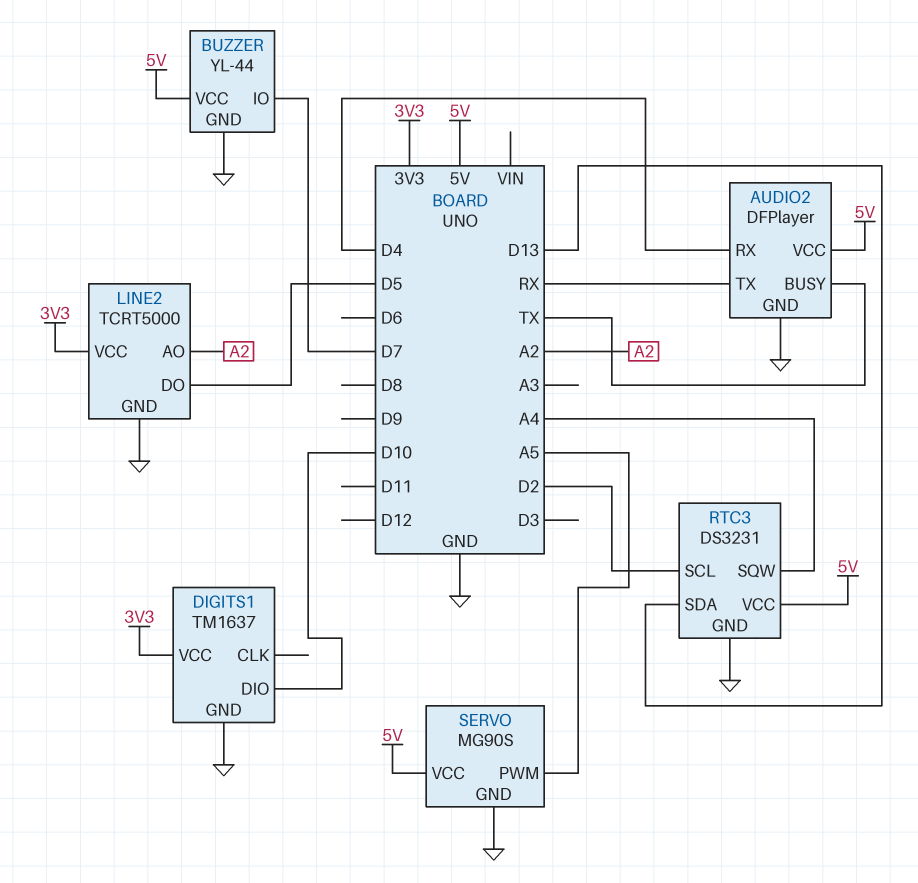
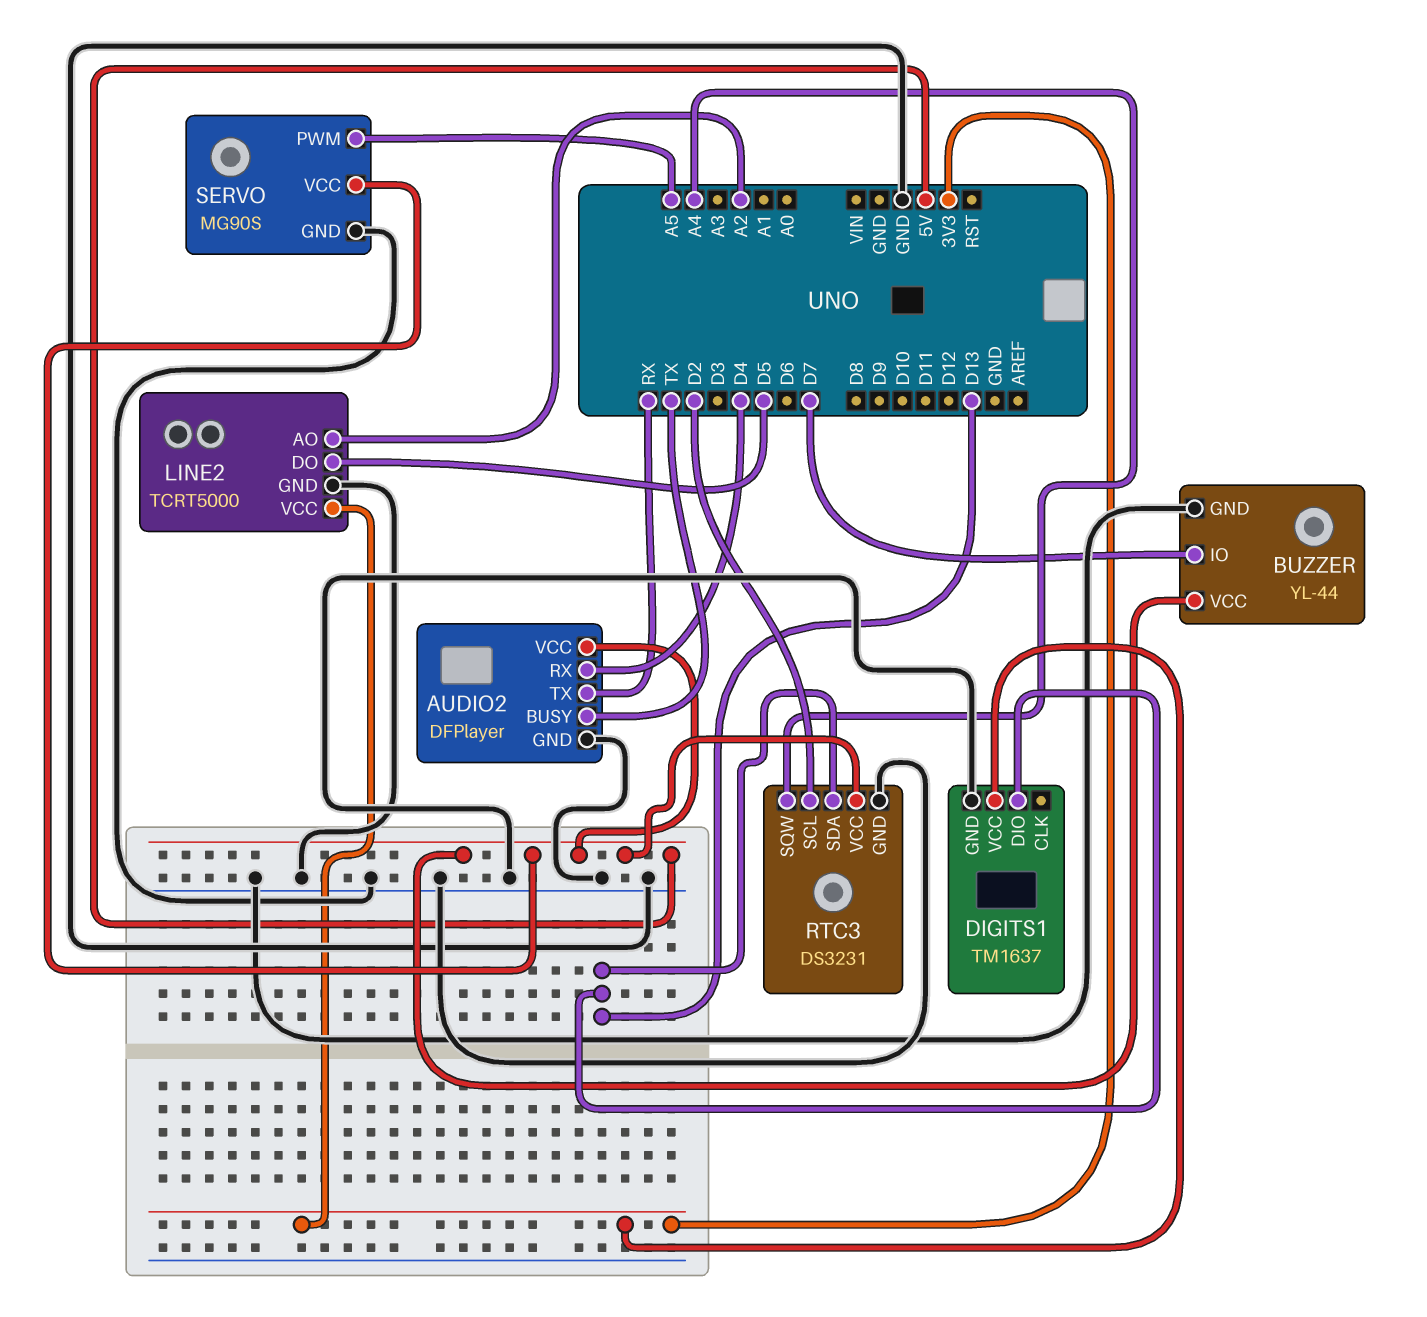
DIGITS1 pin DIO: D10 -> D13

